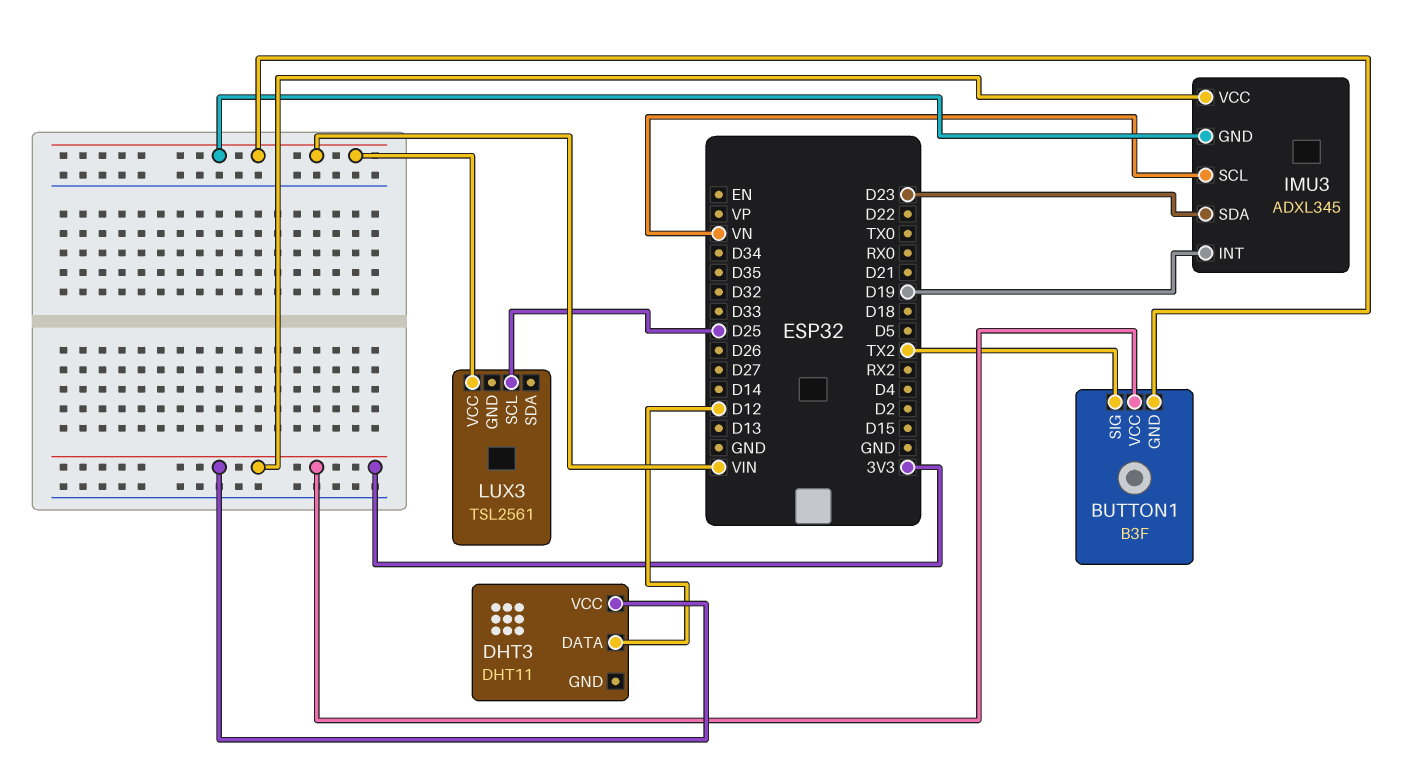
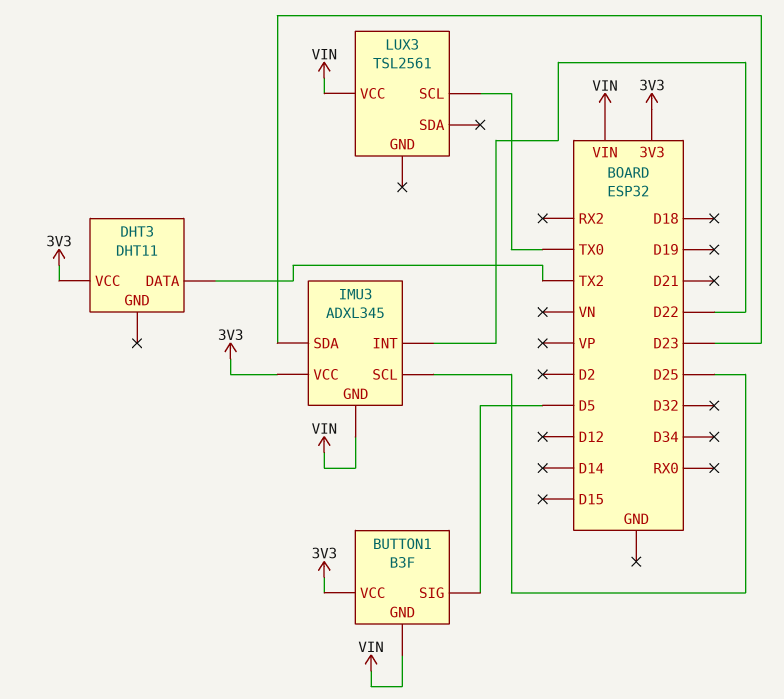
BUTTON1 pin SIG: TX2 -> D5
DHT3 pin DATA: D12 -> TX2
IMU3 pin INT: D19 -> D22
IMU3 pin SCL: VN -> D25
LUX3 pin SCL: D25 -> TX0

